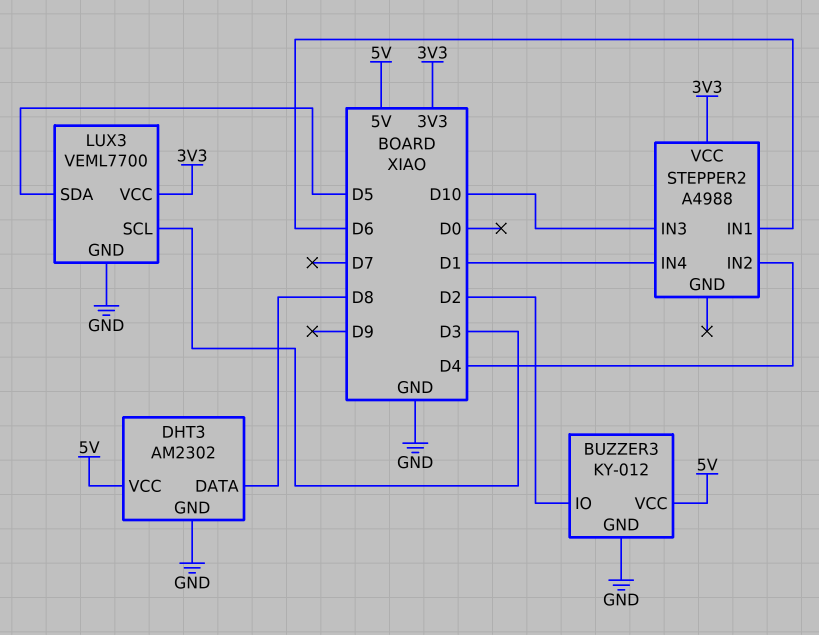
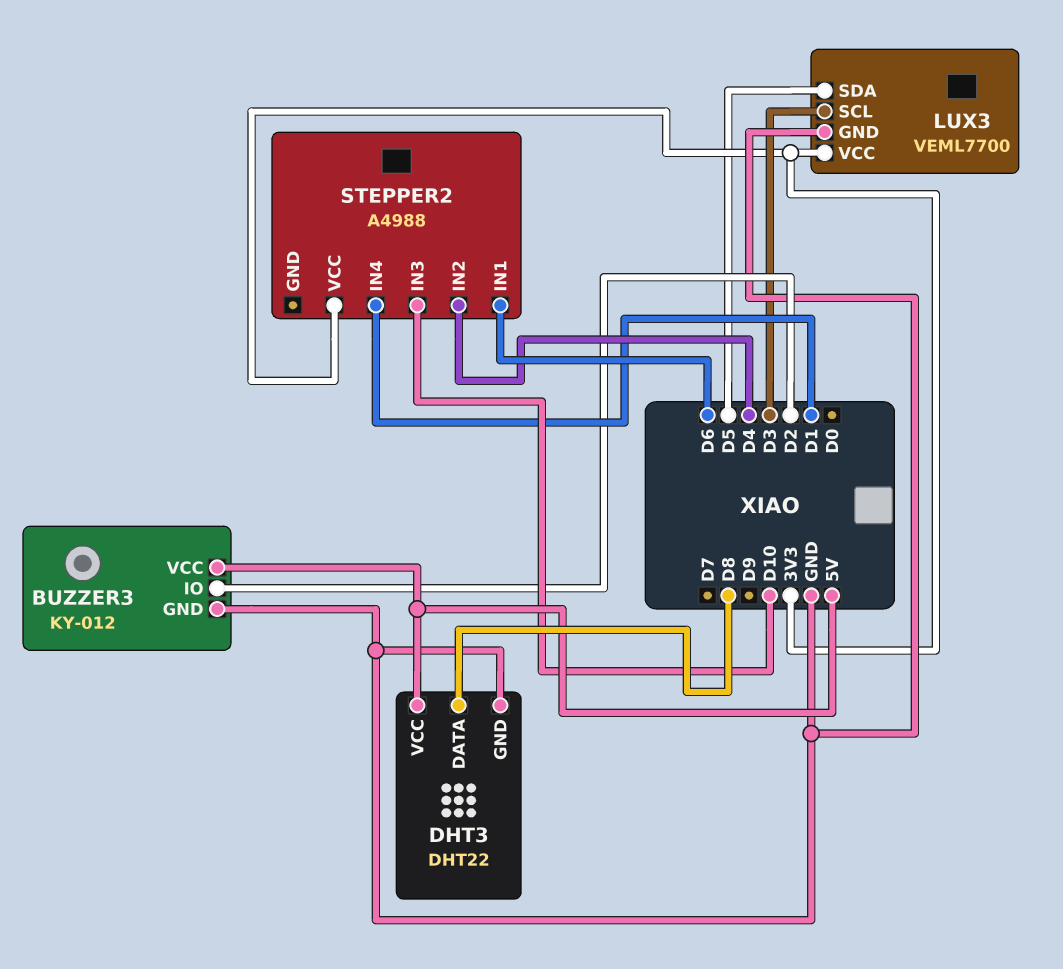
DHT3: AM2302 -> DHT22

